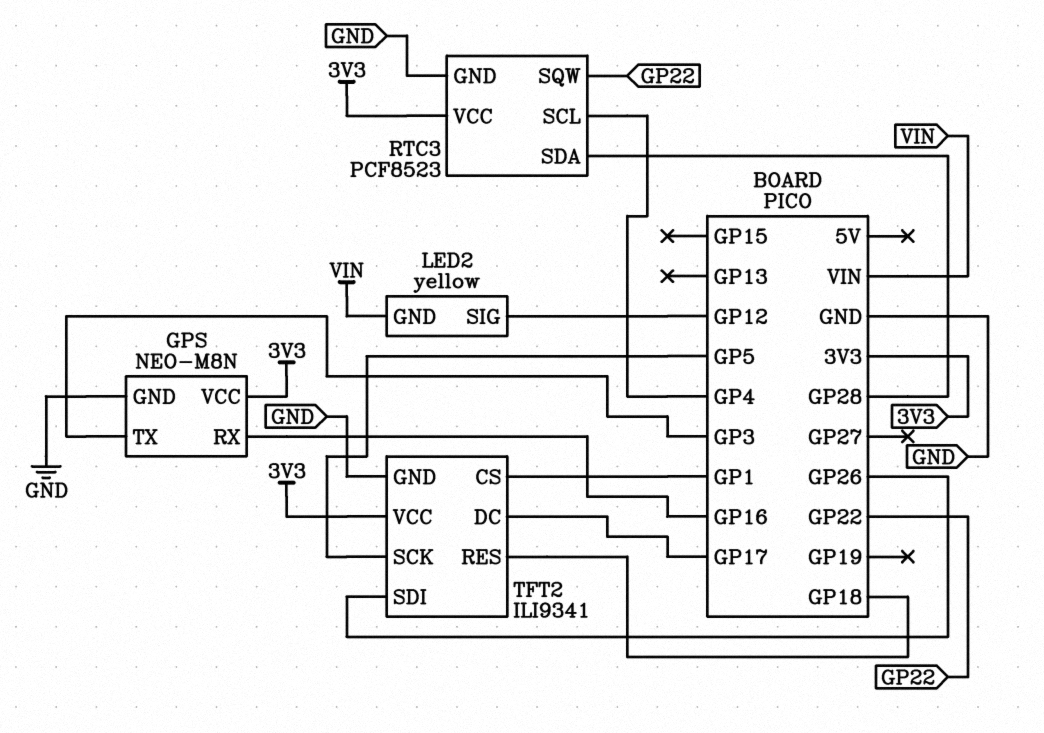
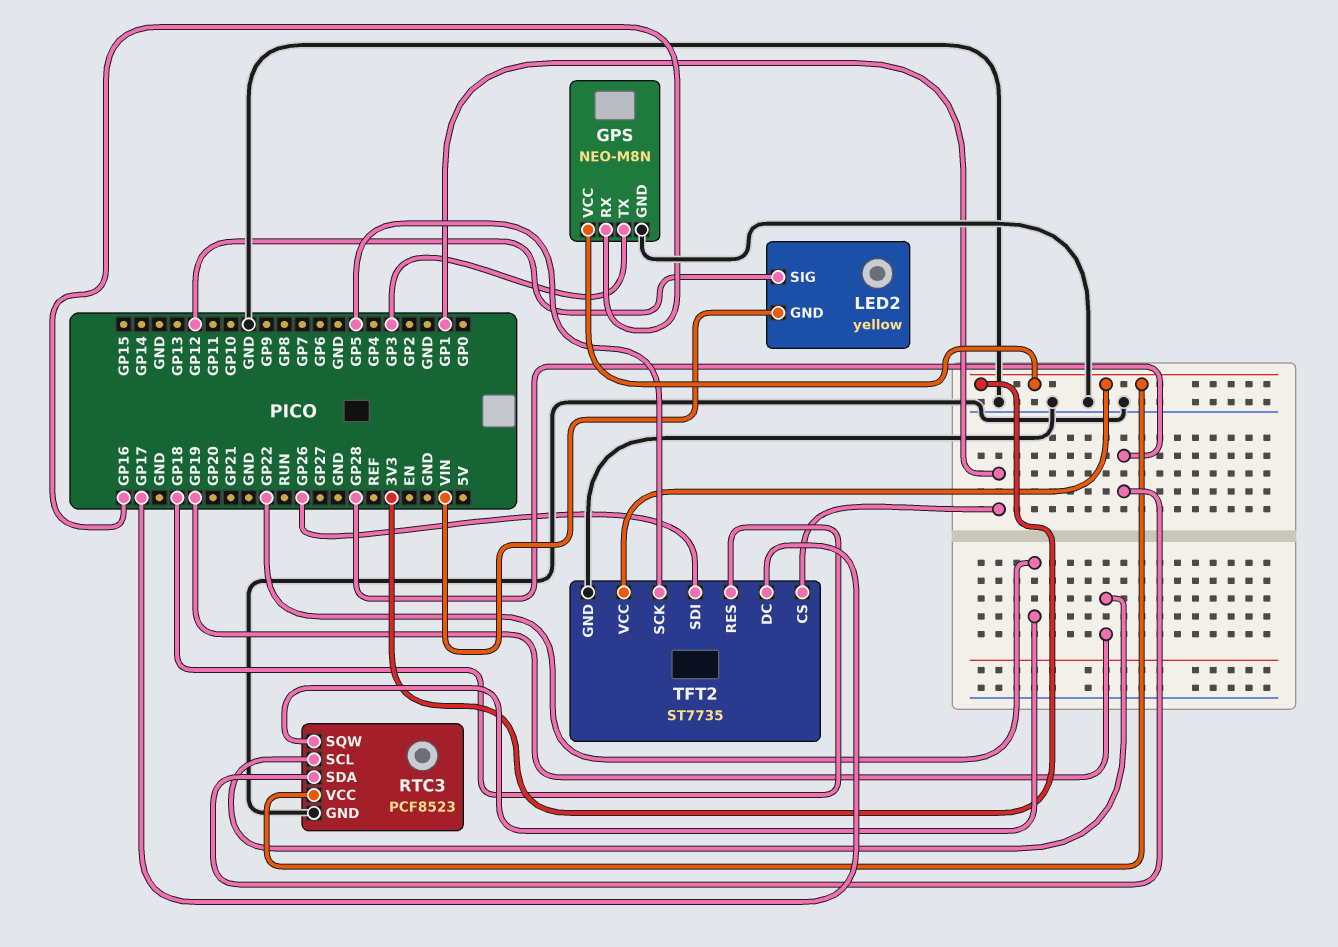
RTC3 pin SCL: GP4 -> GP19
TFT2: ILI9341 -> ST7735

